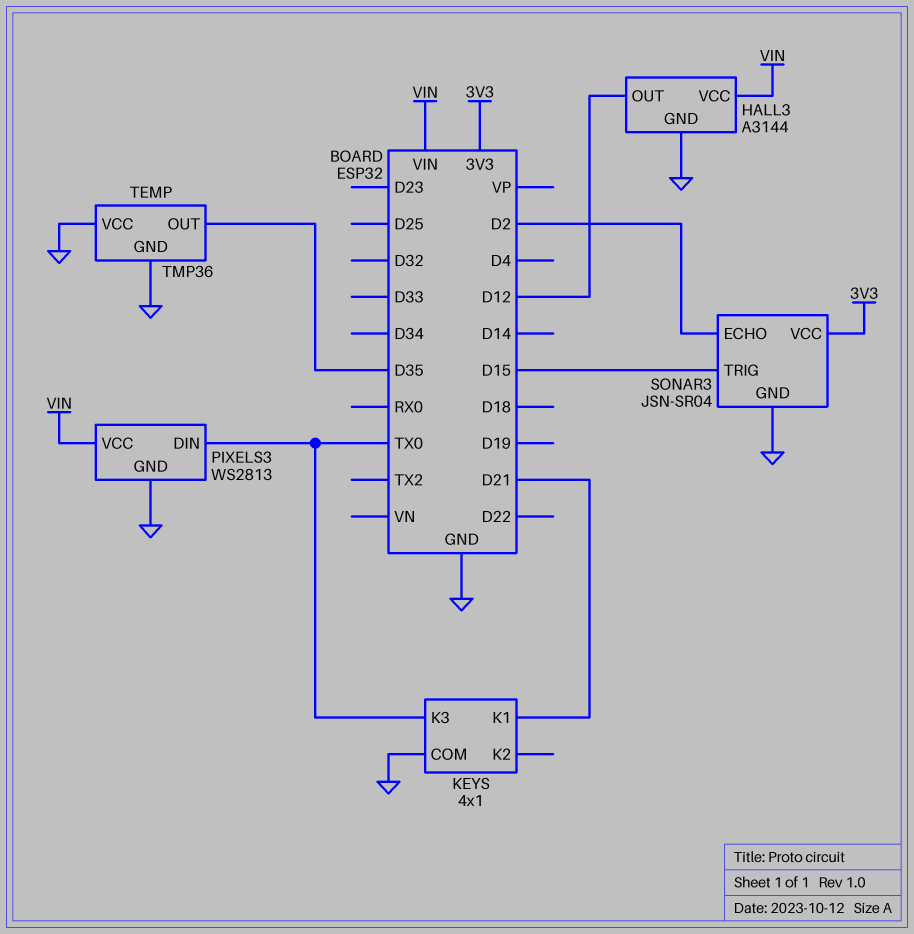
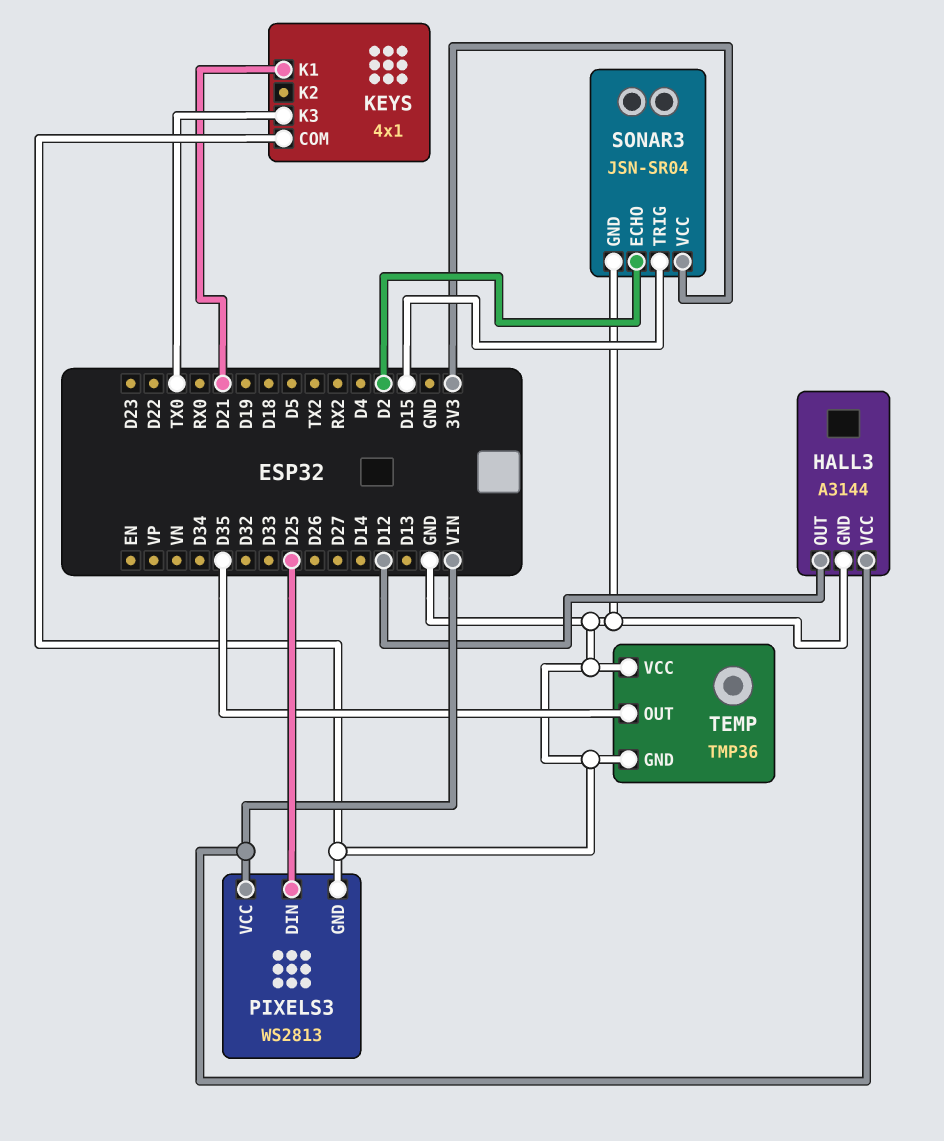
PIXELS3 pin DIN: TX0 -> D25

